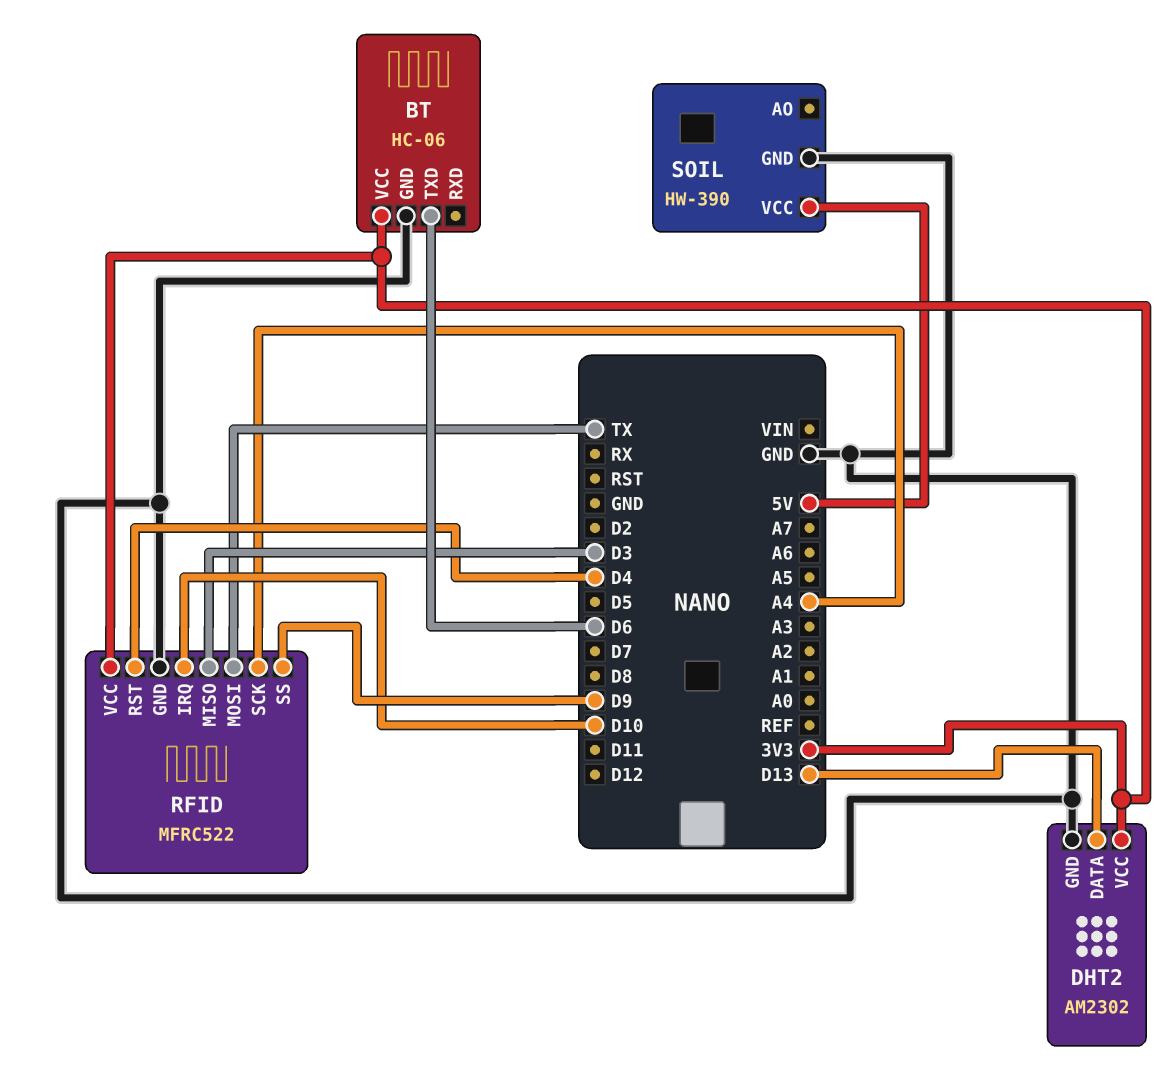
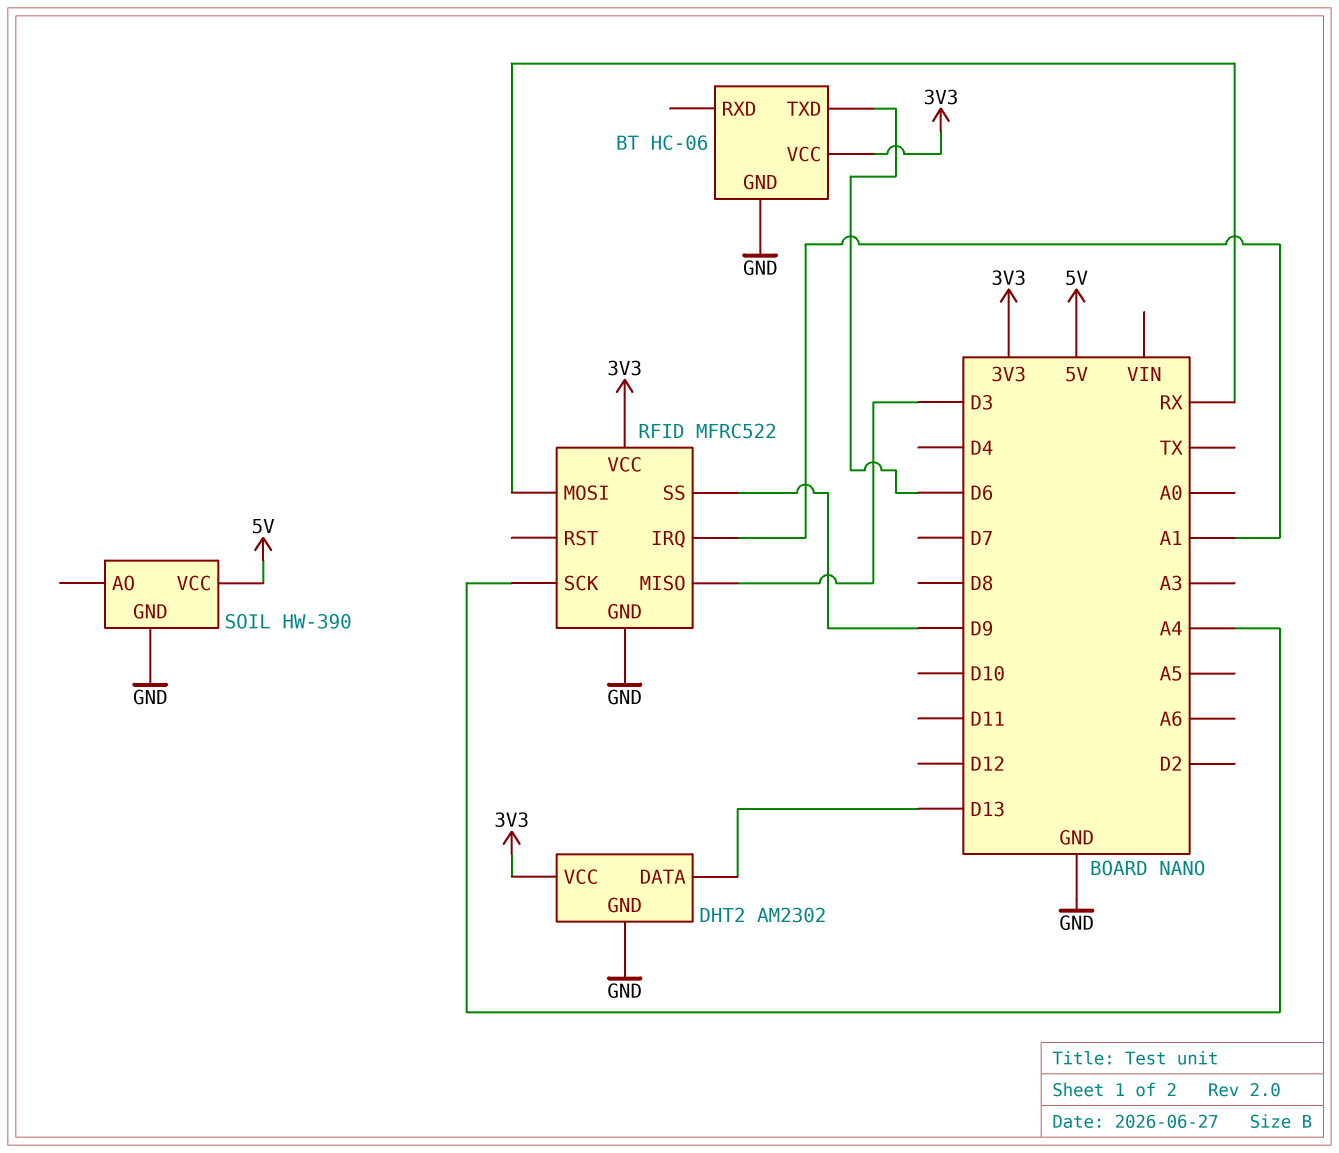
RFID pin IRQ: D10 -> A1
RFID pin MOSI: TX -> RX
RFID pin RST: D4 -> none

